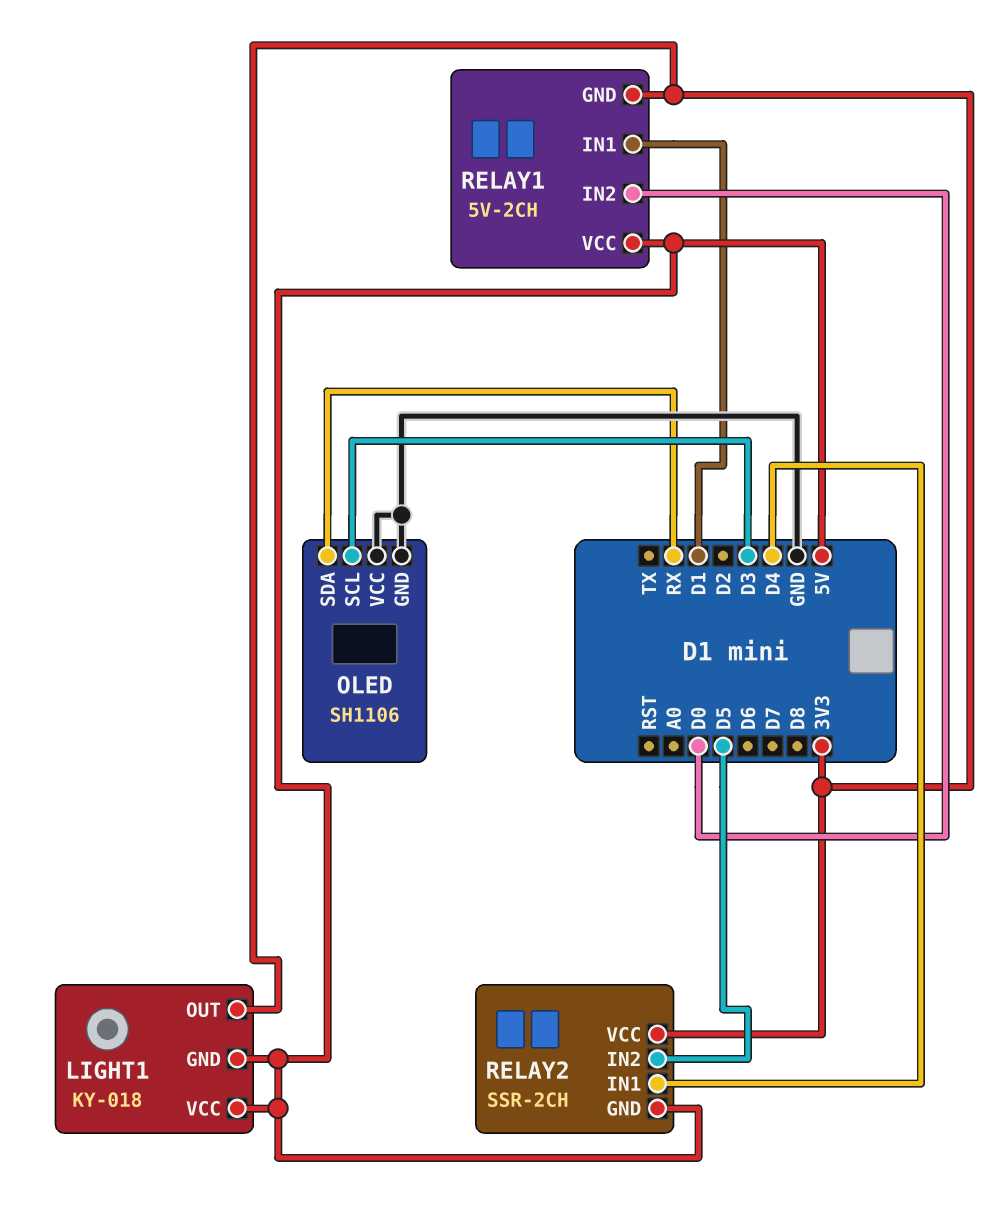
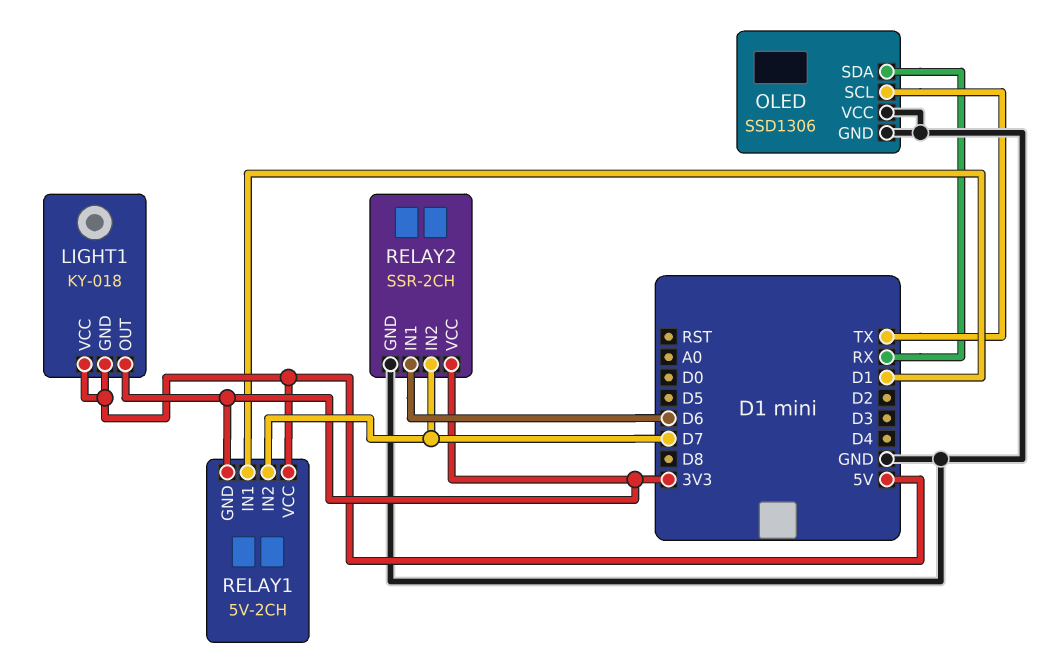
OLED: SH1106 -> SSD1306
OLED pin SCL: D3 -> TX
RELAY1 pin IN2: D0 -> D7
RELAY2 pin GND: 5V -> GND
RELAY2 pin IN1: D4 -> D6
RELAY2 pin IN2: D5 -> D7

